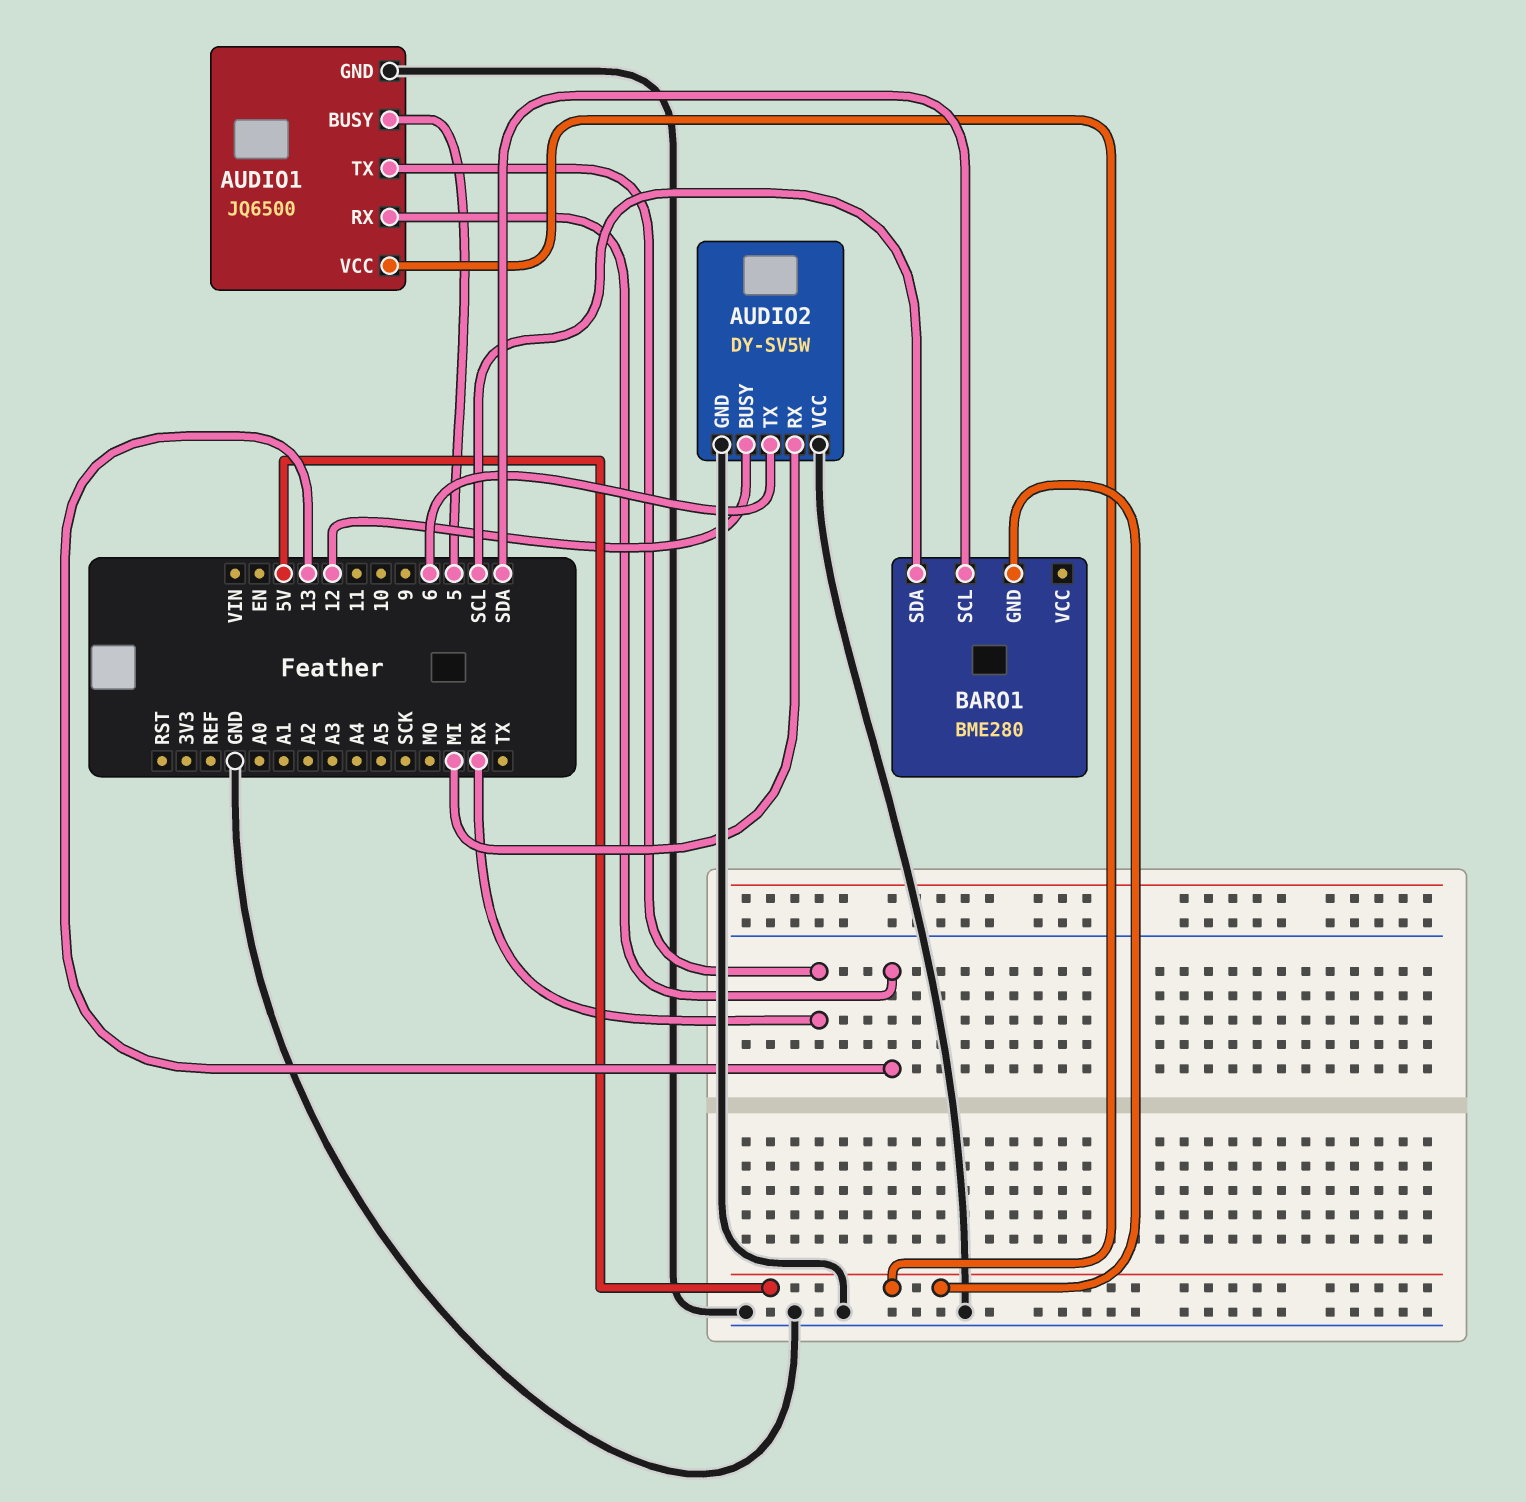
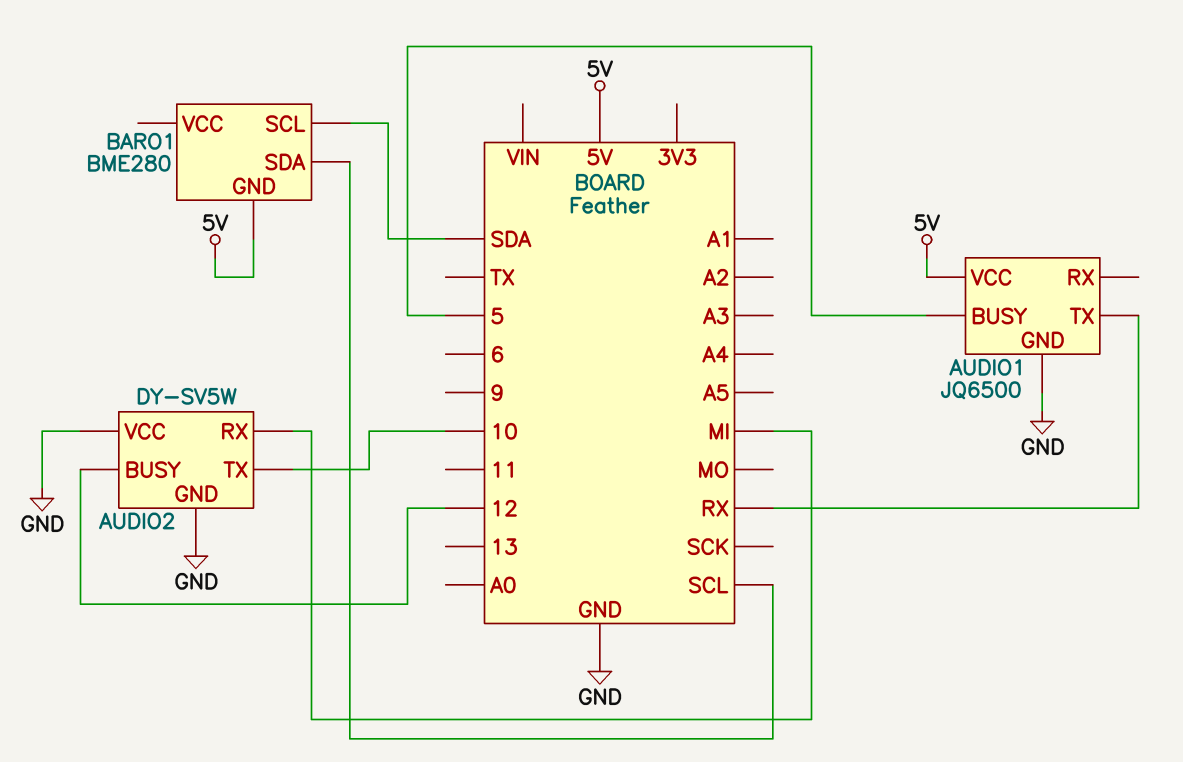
AUDIO1 pin RX: 13 -> none
AUDIO2 pin TX: 6 -> 10

